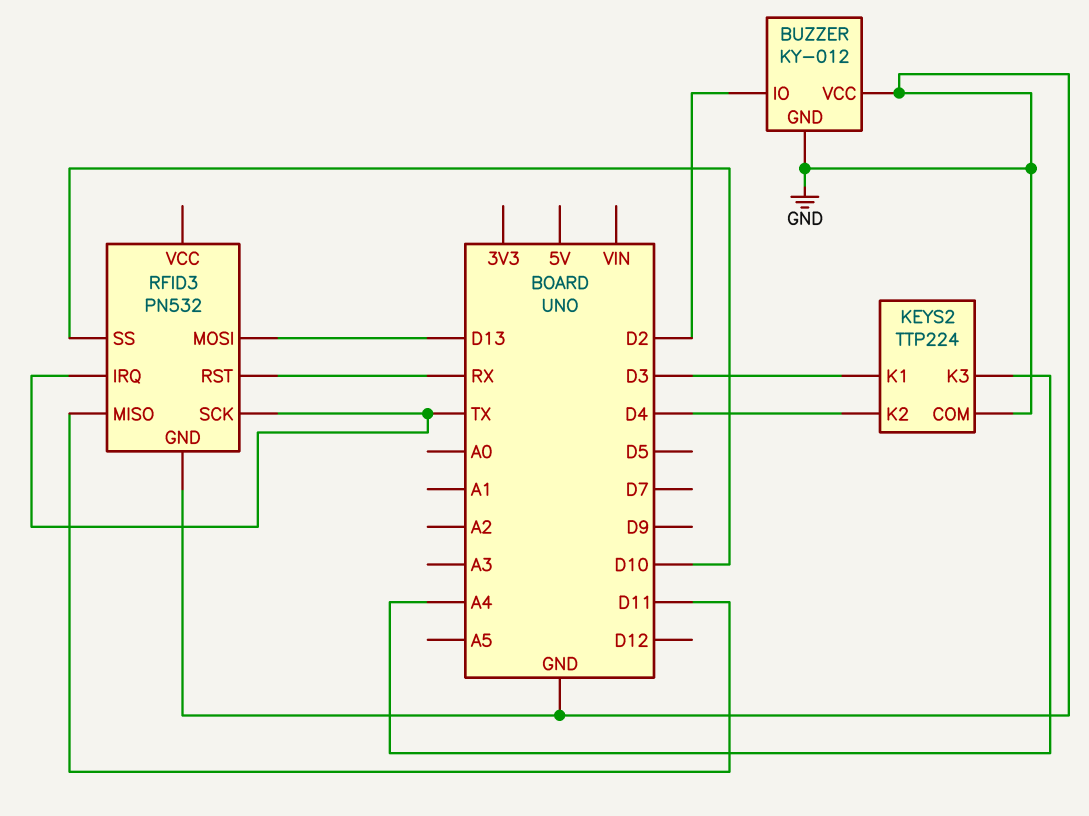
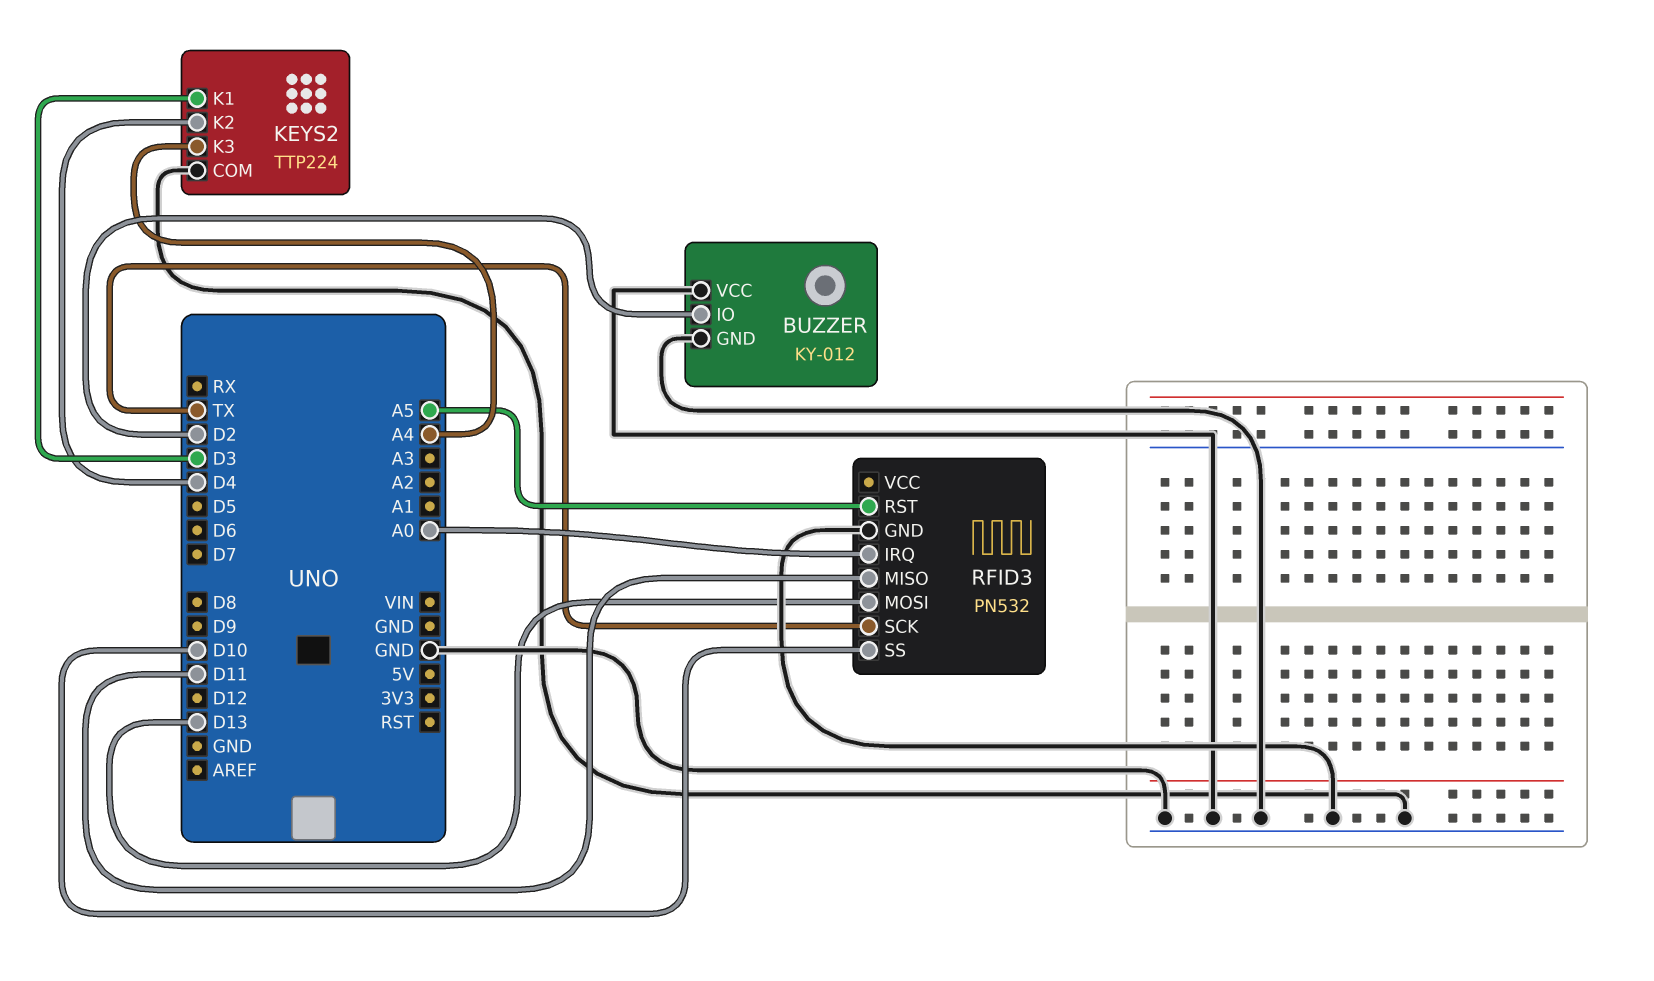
RFID3 pin IRQ: TX -> A0
RFID3 pin RST: RX -> A5

